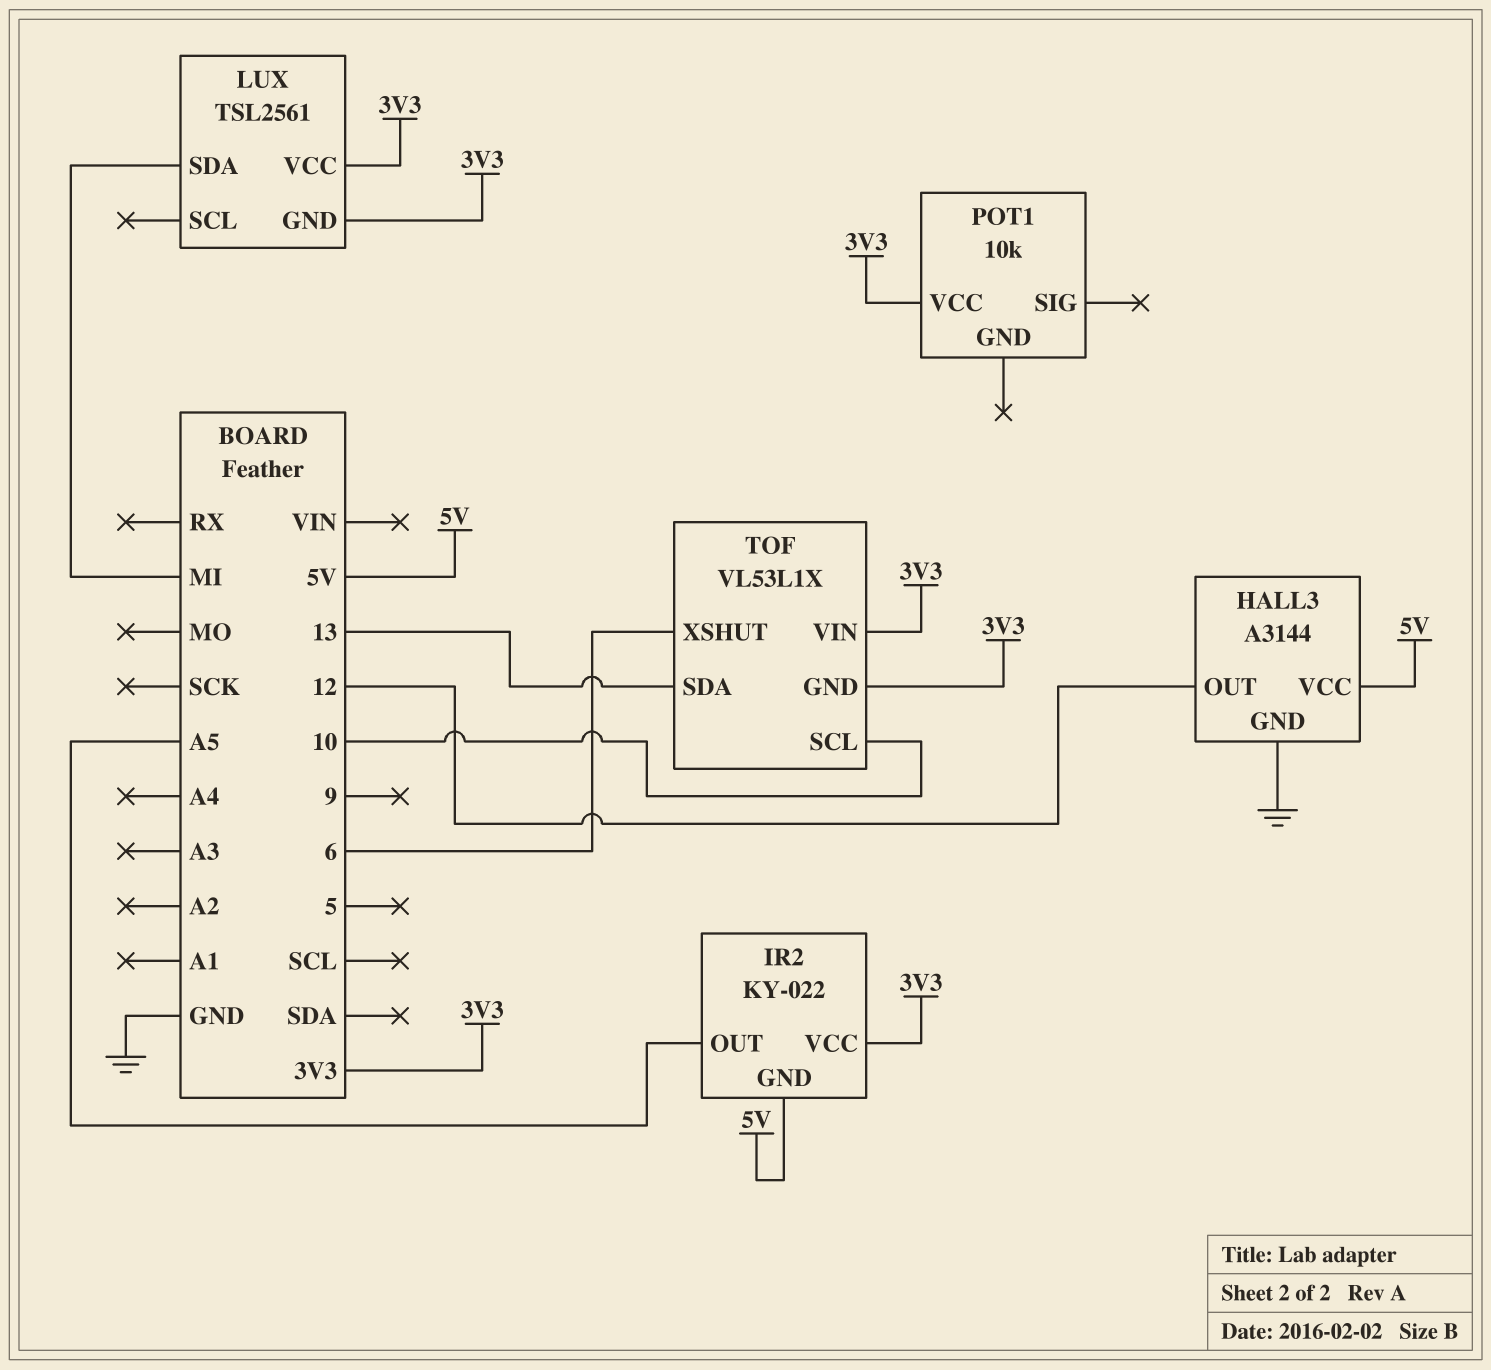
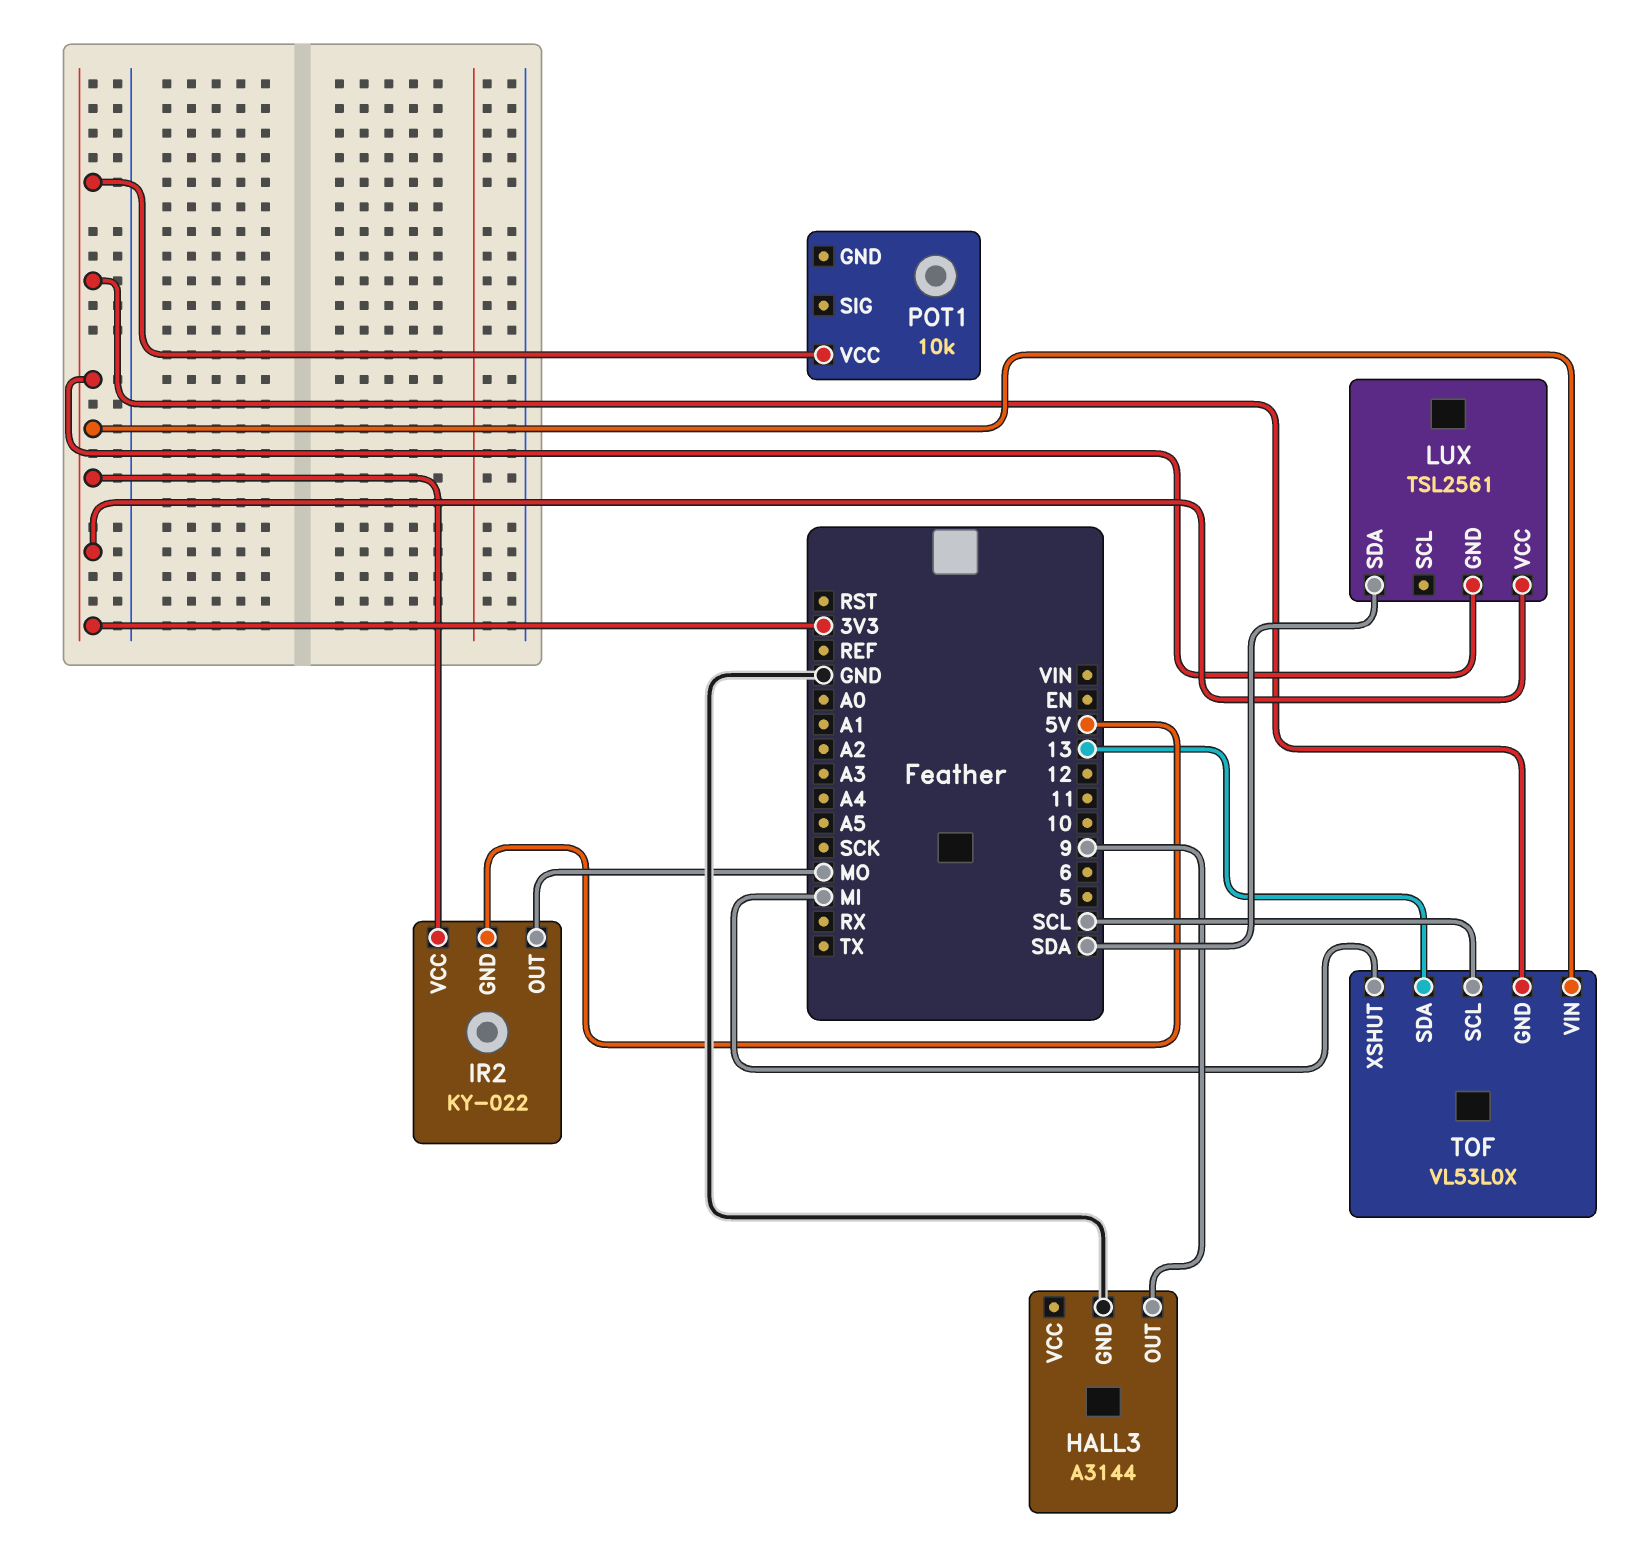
HALL3 pin OUT: 12 -> 9
HALL3 pin VCC: 5V -> none
IR2 pin OUT: A5 -> MO
LUX pin SDA: MI -> SDA
TOF: VL53L1X -> VL53L0X
TOF pin SCL: 10 -> SCL
TOF pin XSHUT: 6 -> MI

